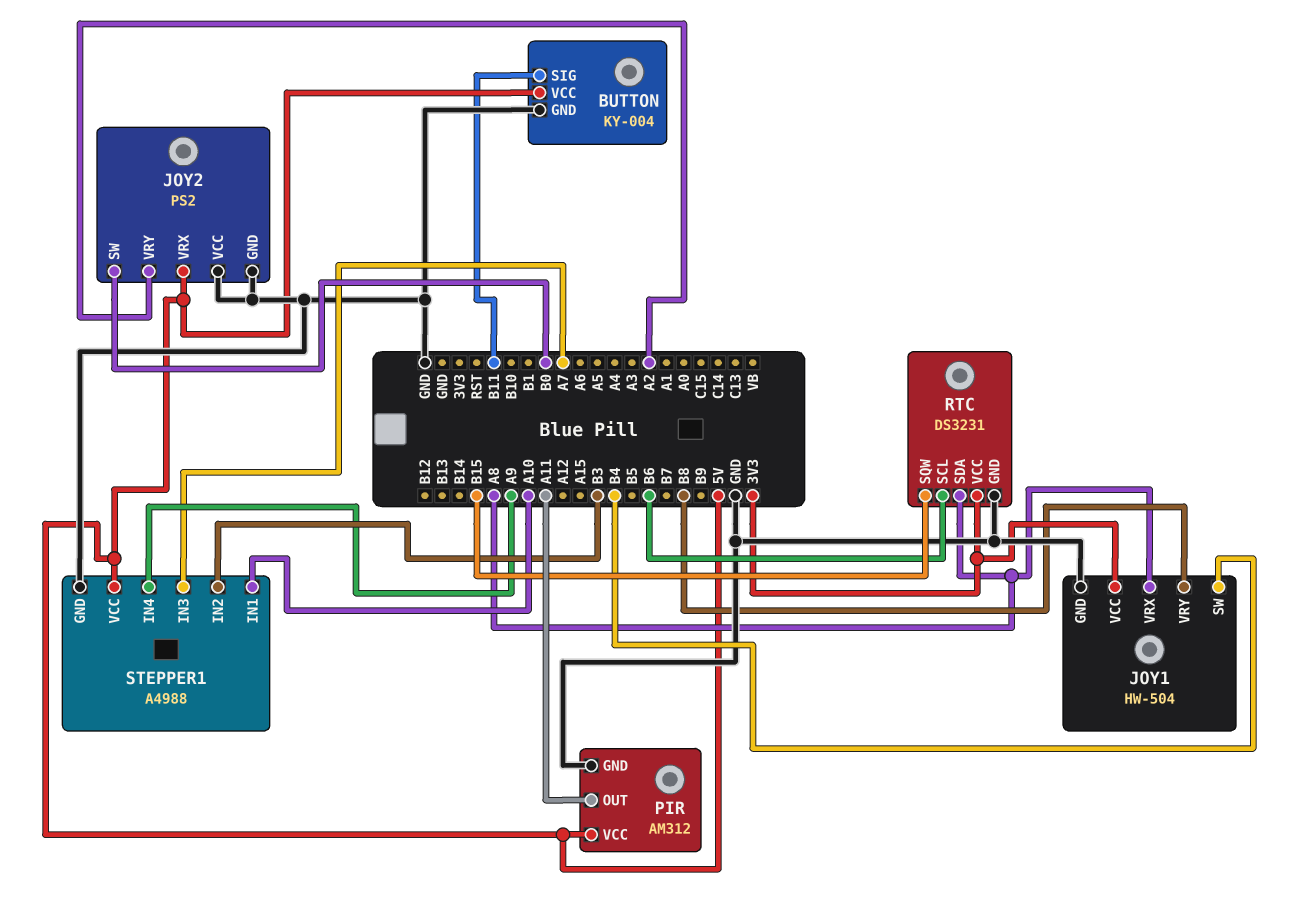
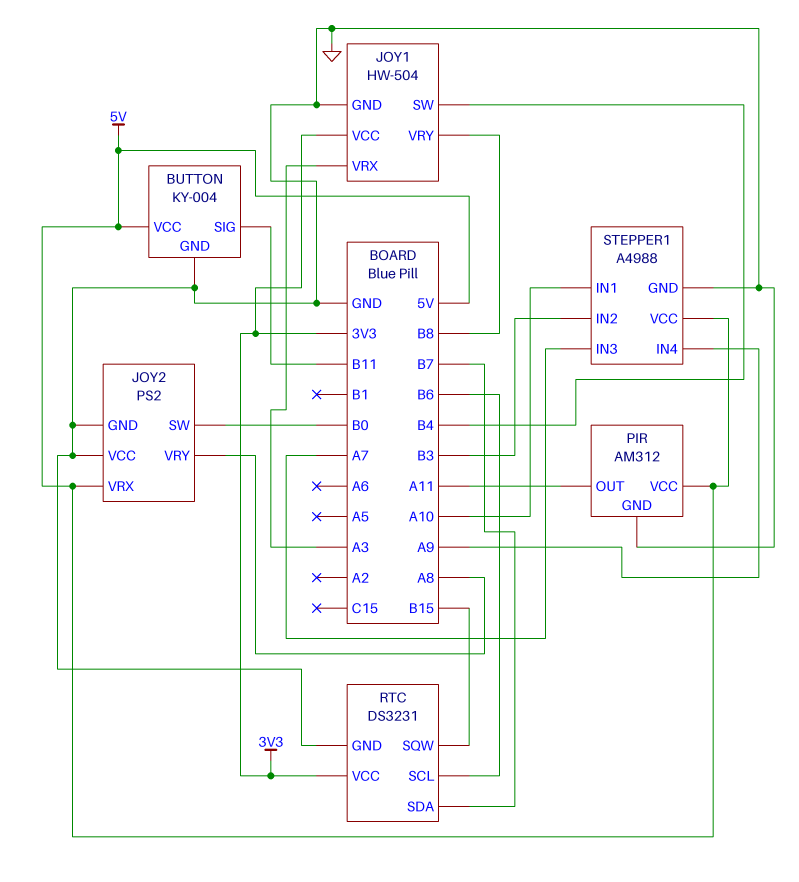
JOY1 pin VRX: A8 -> A3
JOY2 pin VRY: A2 -> A8
RTC pin SDA: A8 -> B7

